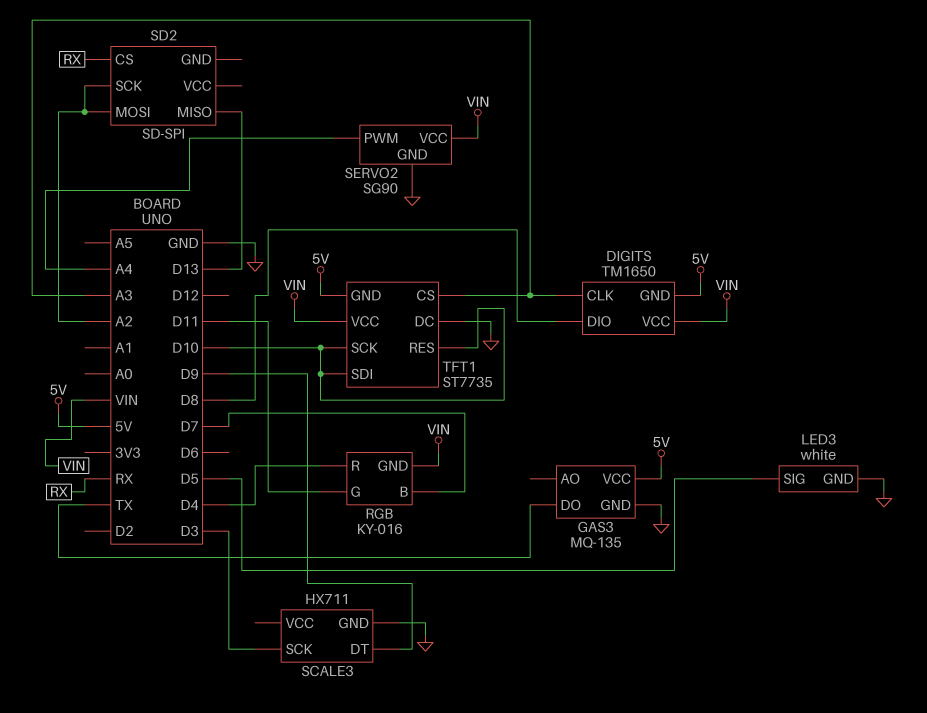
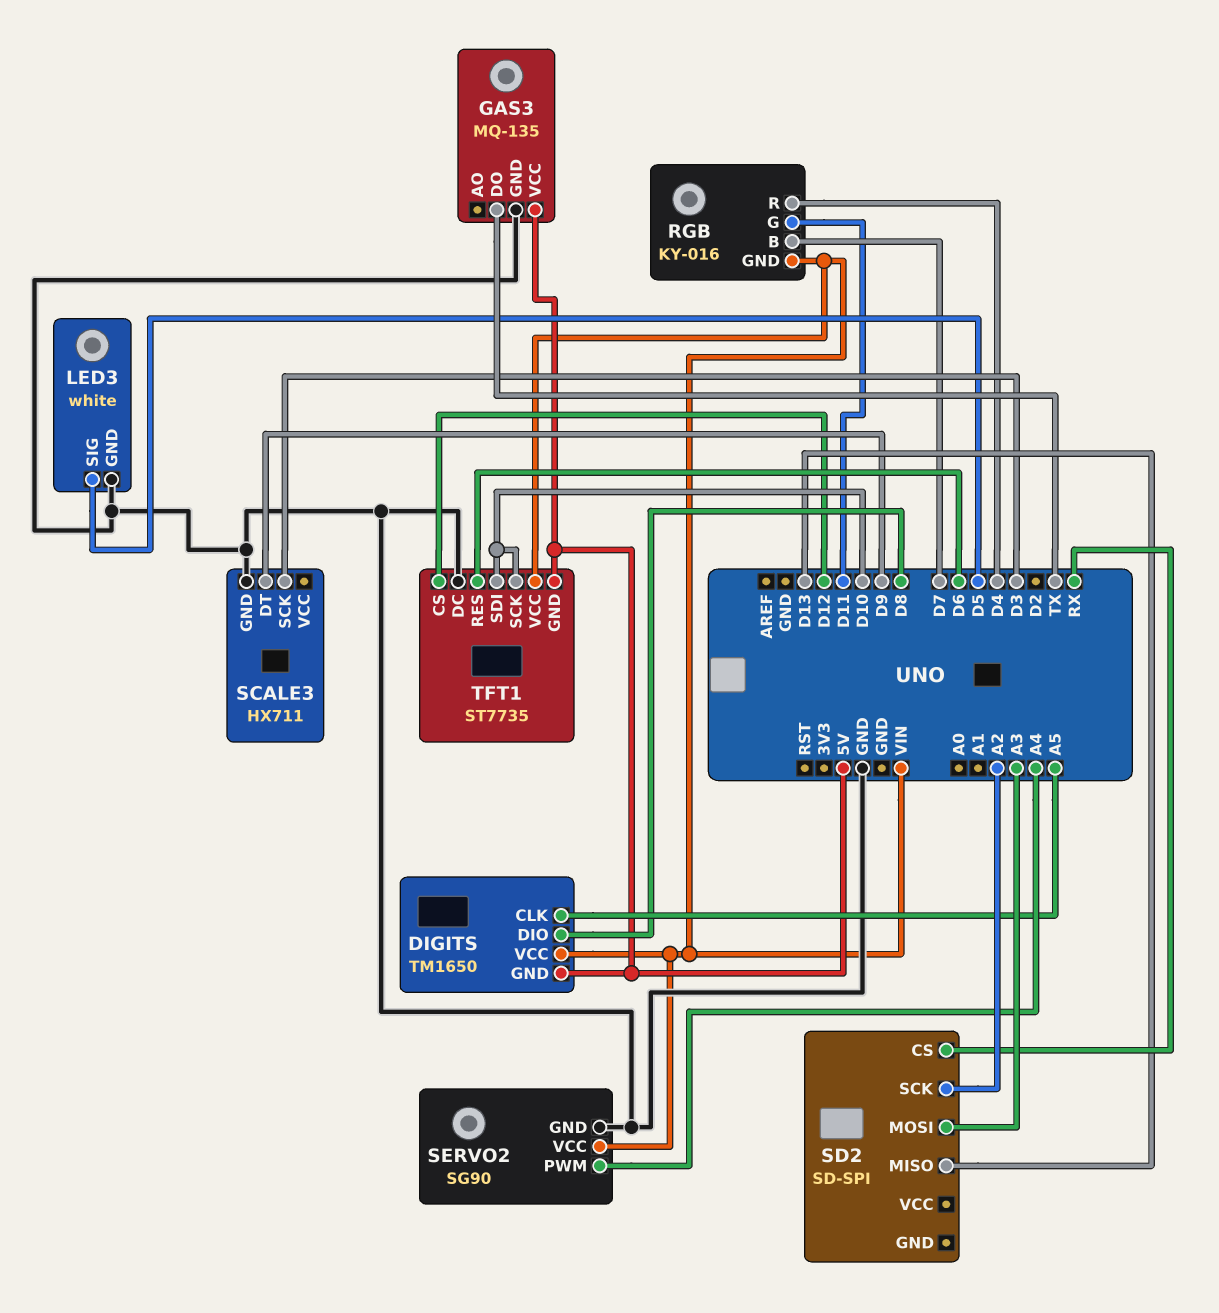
DIGITS pin CLK: A3 -> A5
SD2 pin MOSI: A2 -> A3
TFT1 pin CS: A3 -> D12
TFT1 pin RES: D10 -> D6

